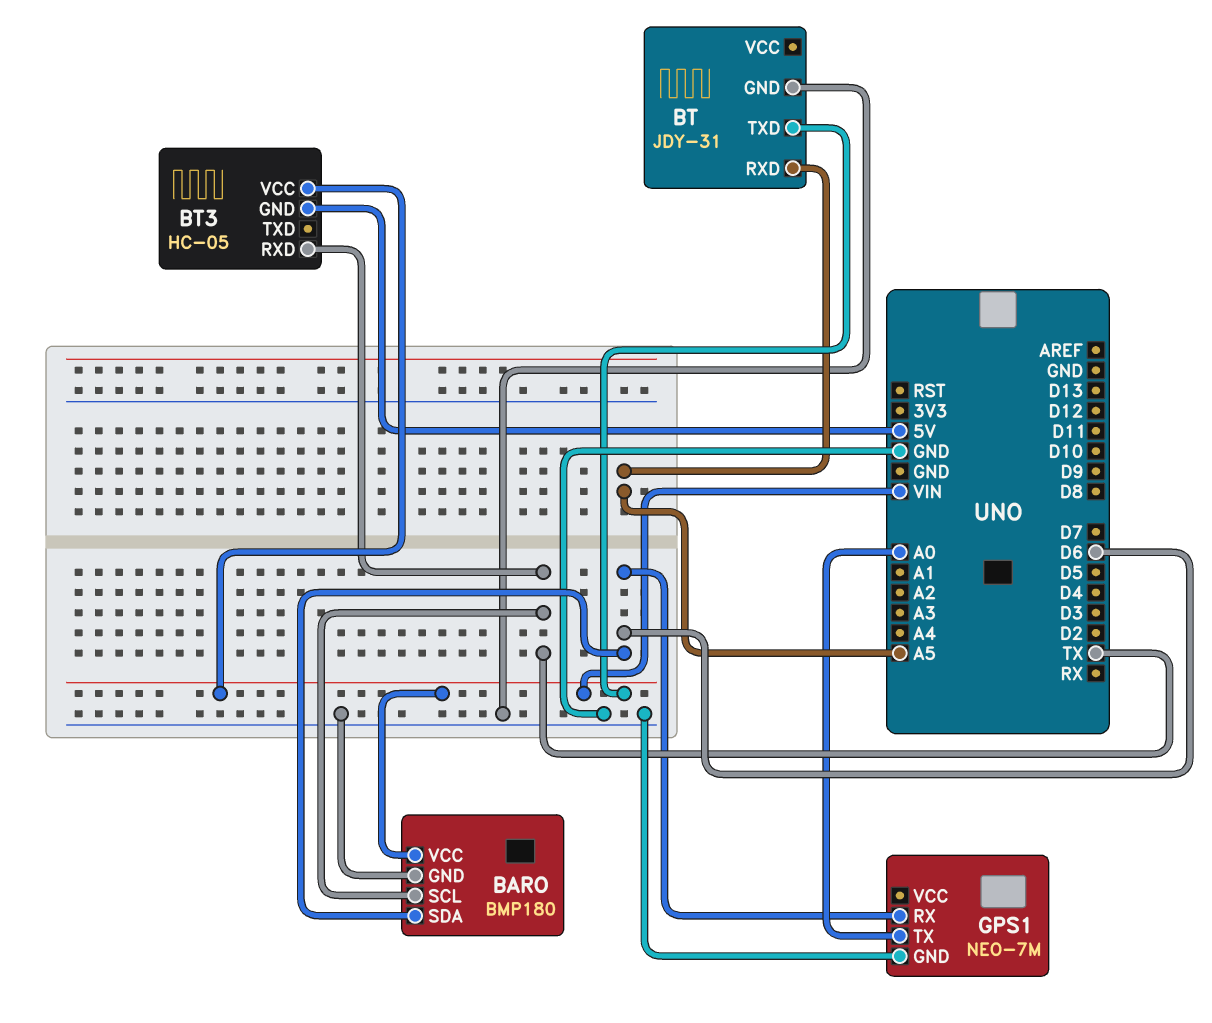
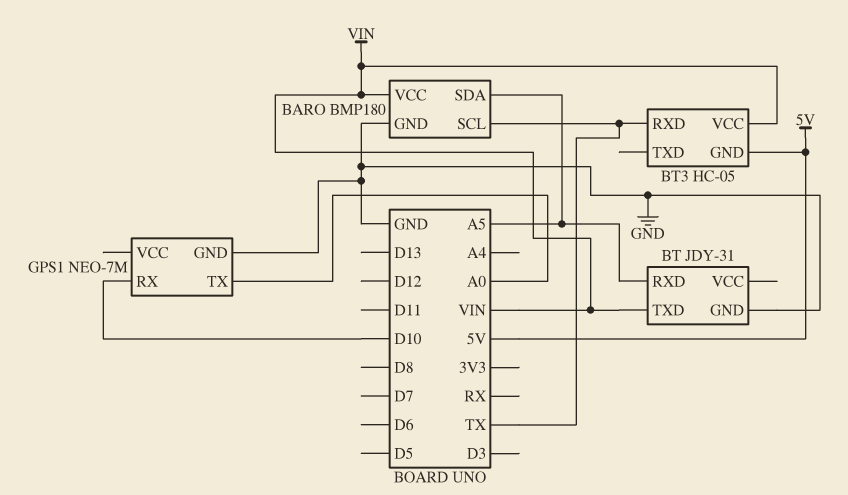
BARO pin SDA: D6 -> A5
GPS1 pin RX: D6 -> D10

